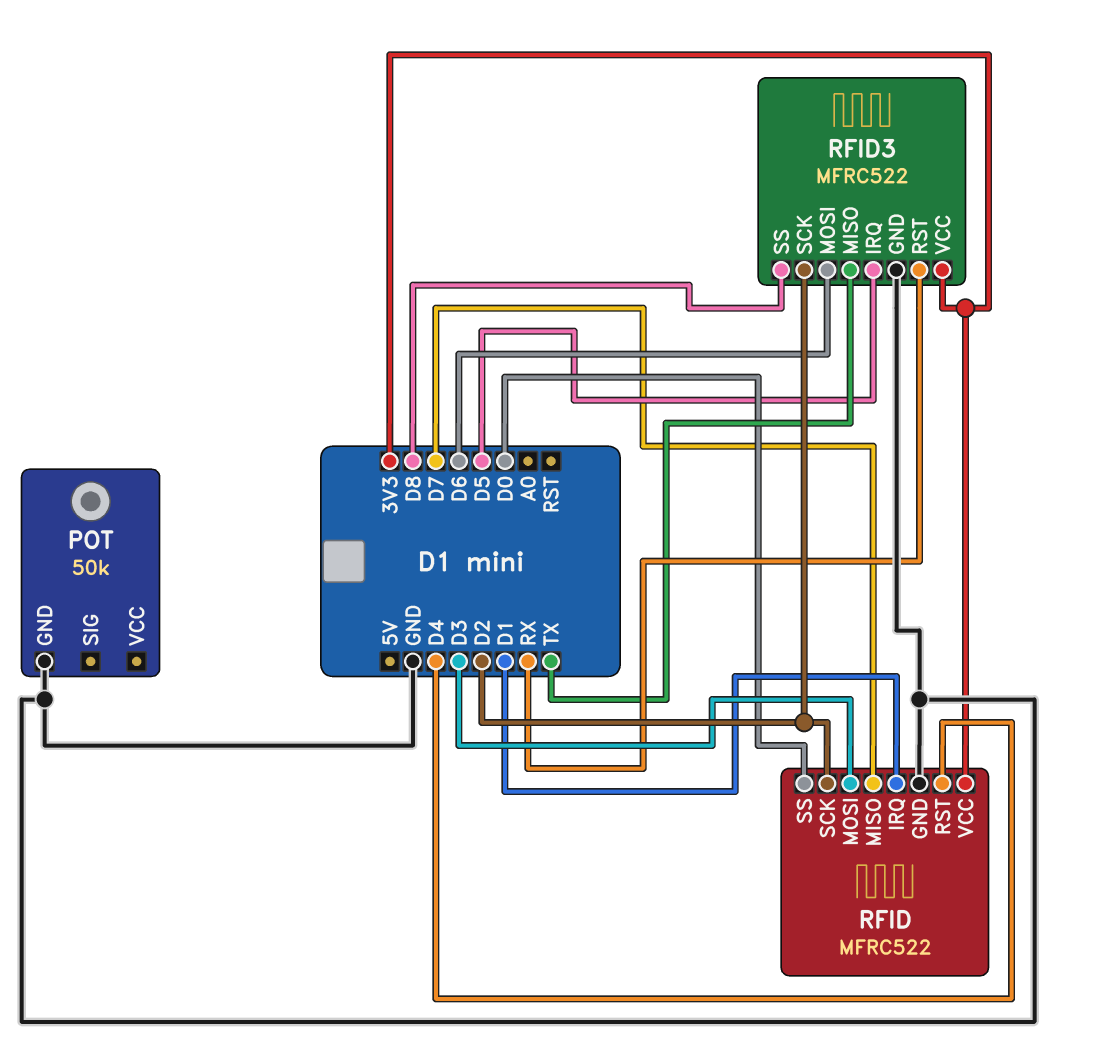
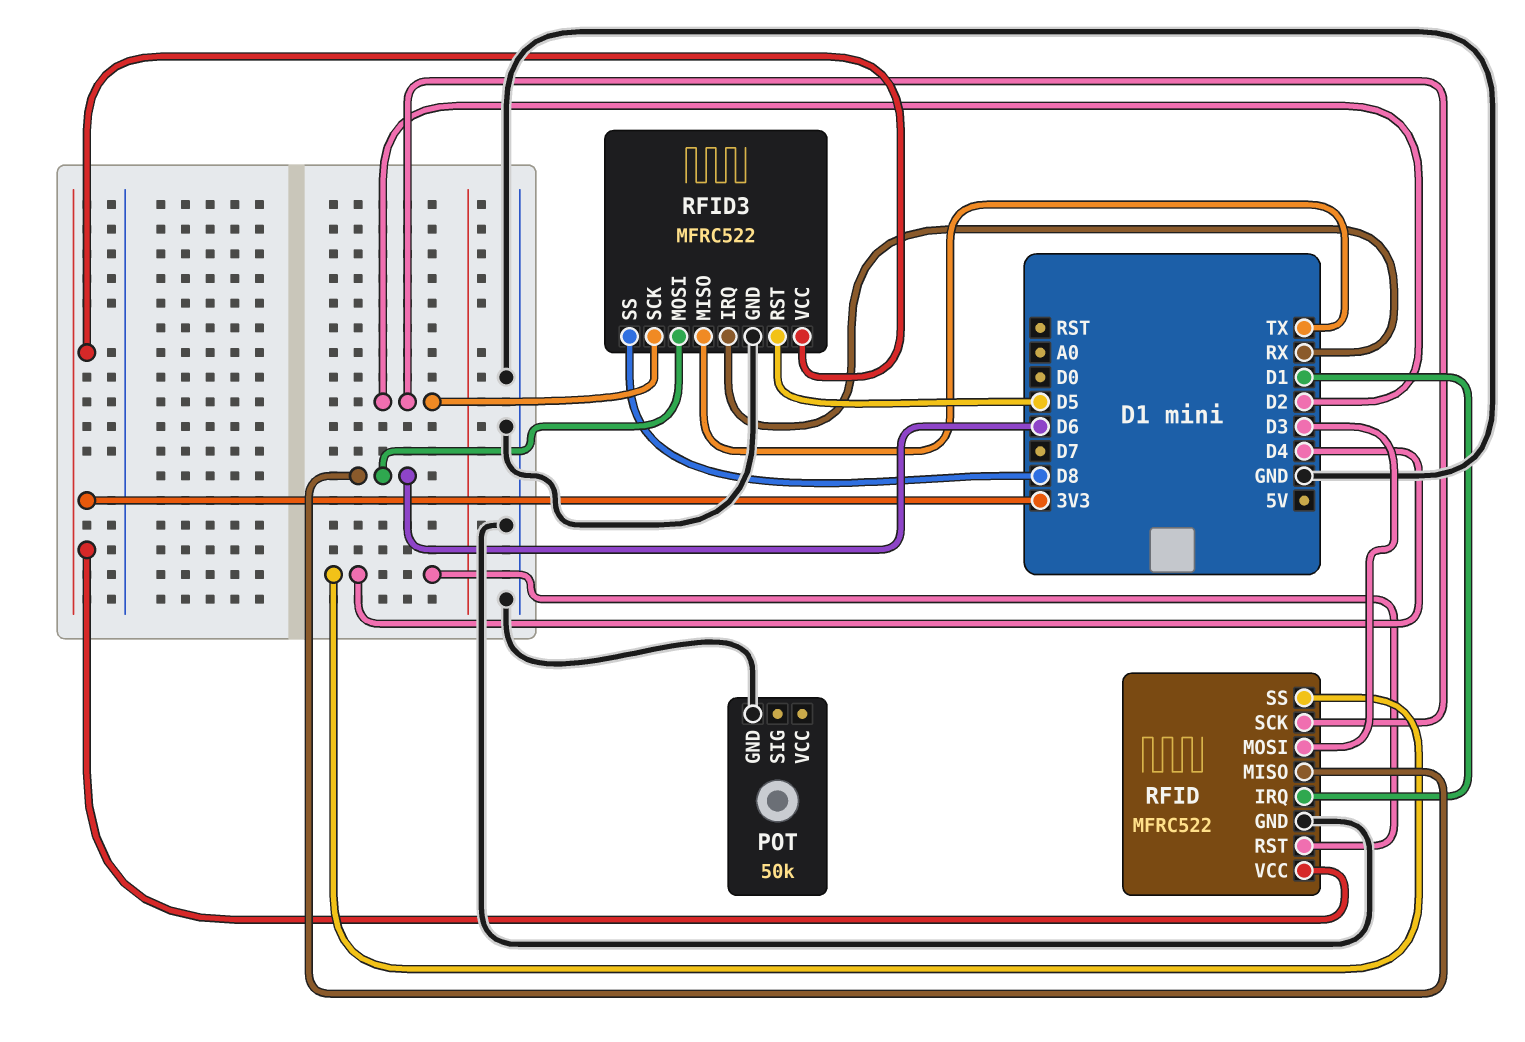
RFID pin MISO: D7 -> D6
RFID pin SS: D0 -> D4
RFID3 pin IRQ: D5 -> RX
RFID3 pin RST: RX -> D5

